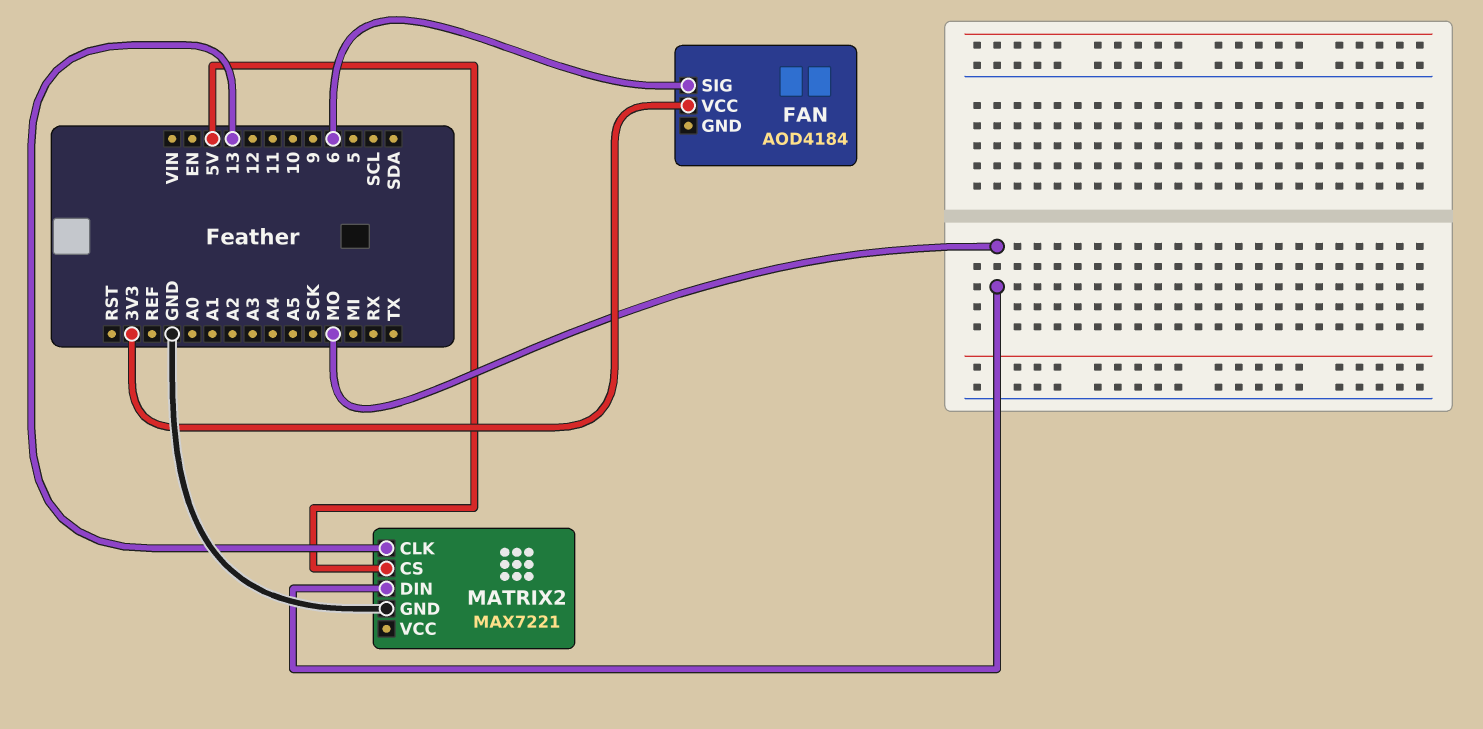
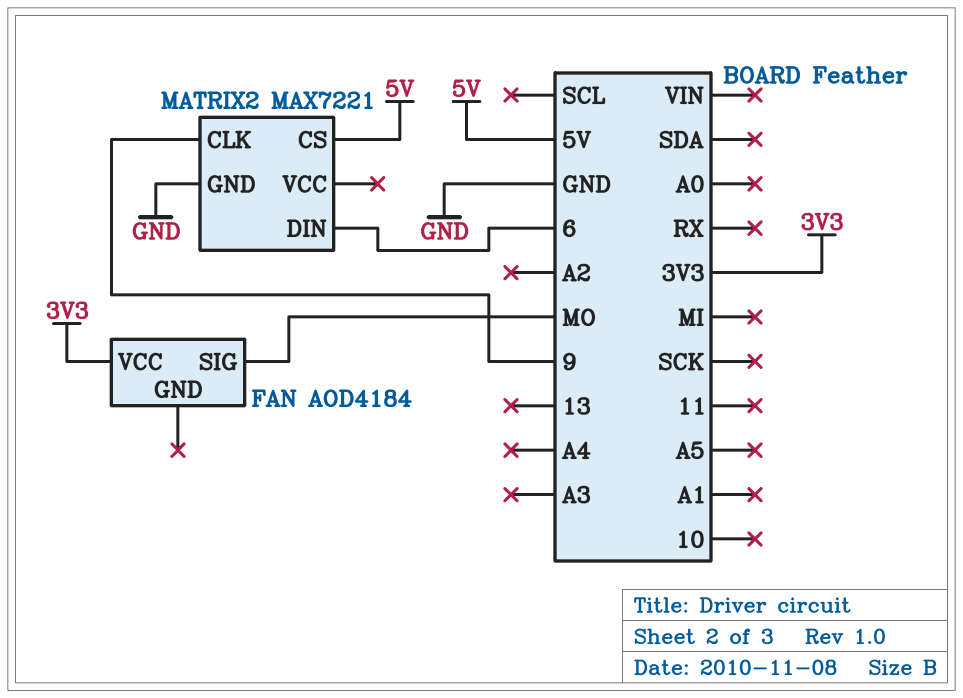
FAN pin SIG: 6 -> MO
MATRIX2 pin CLK: 13 -> 9
MATRIX2 pin DIN: MO -> 6

